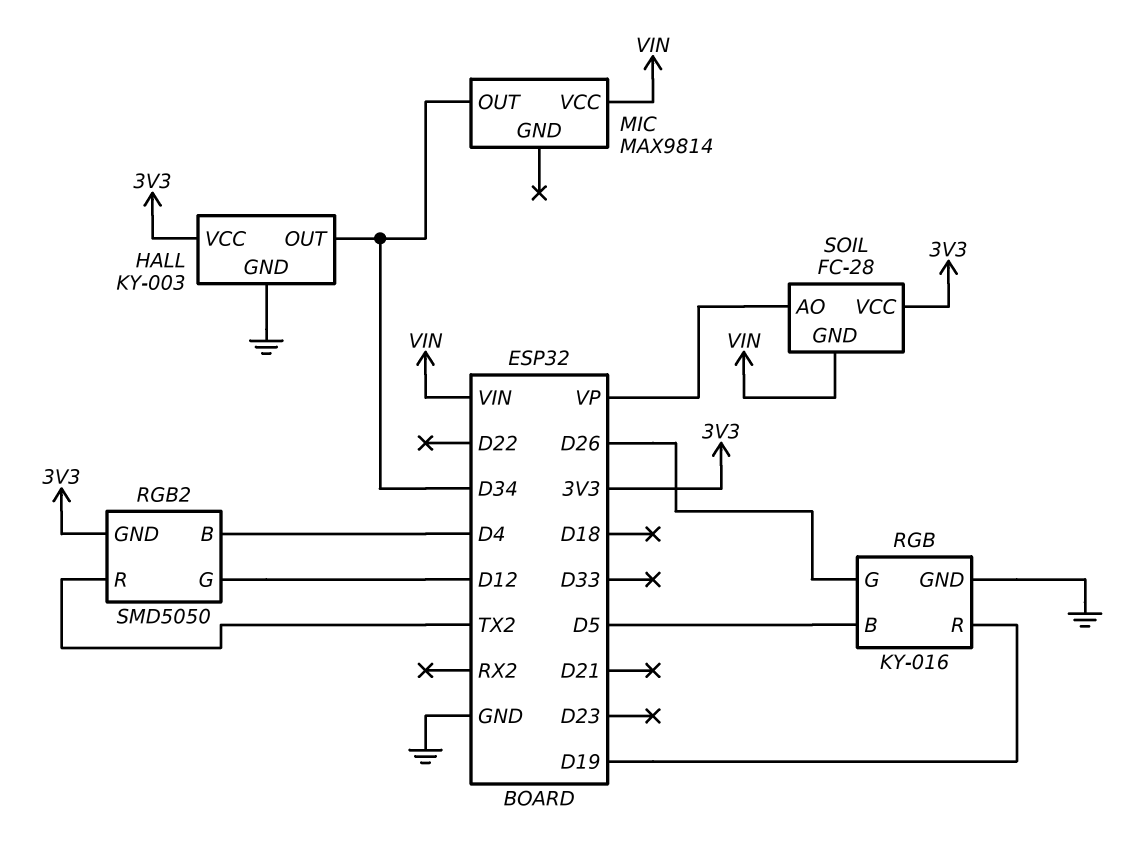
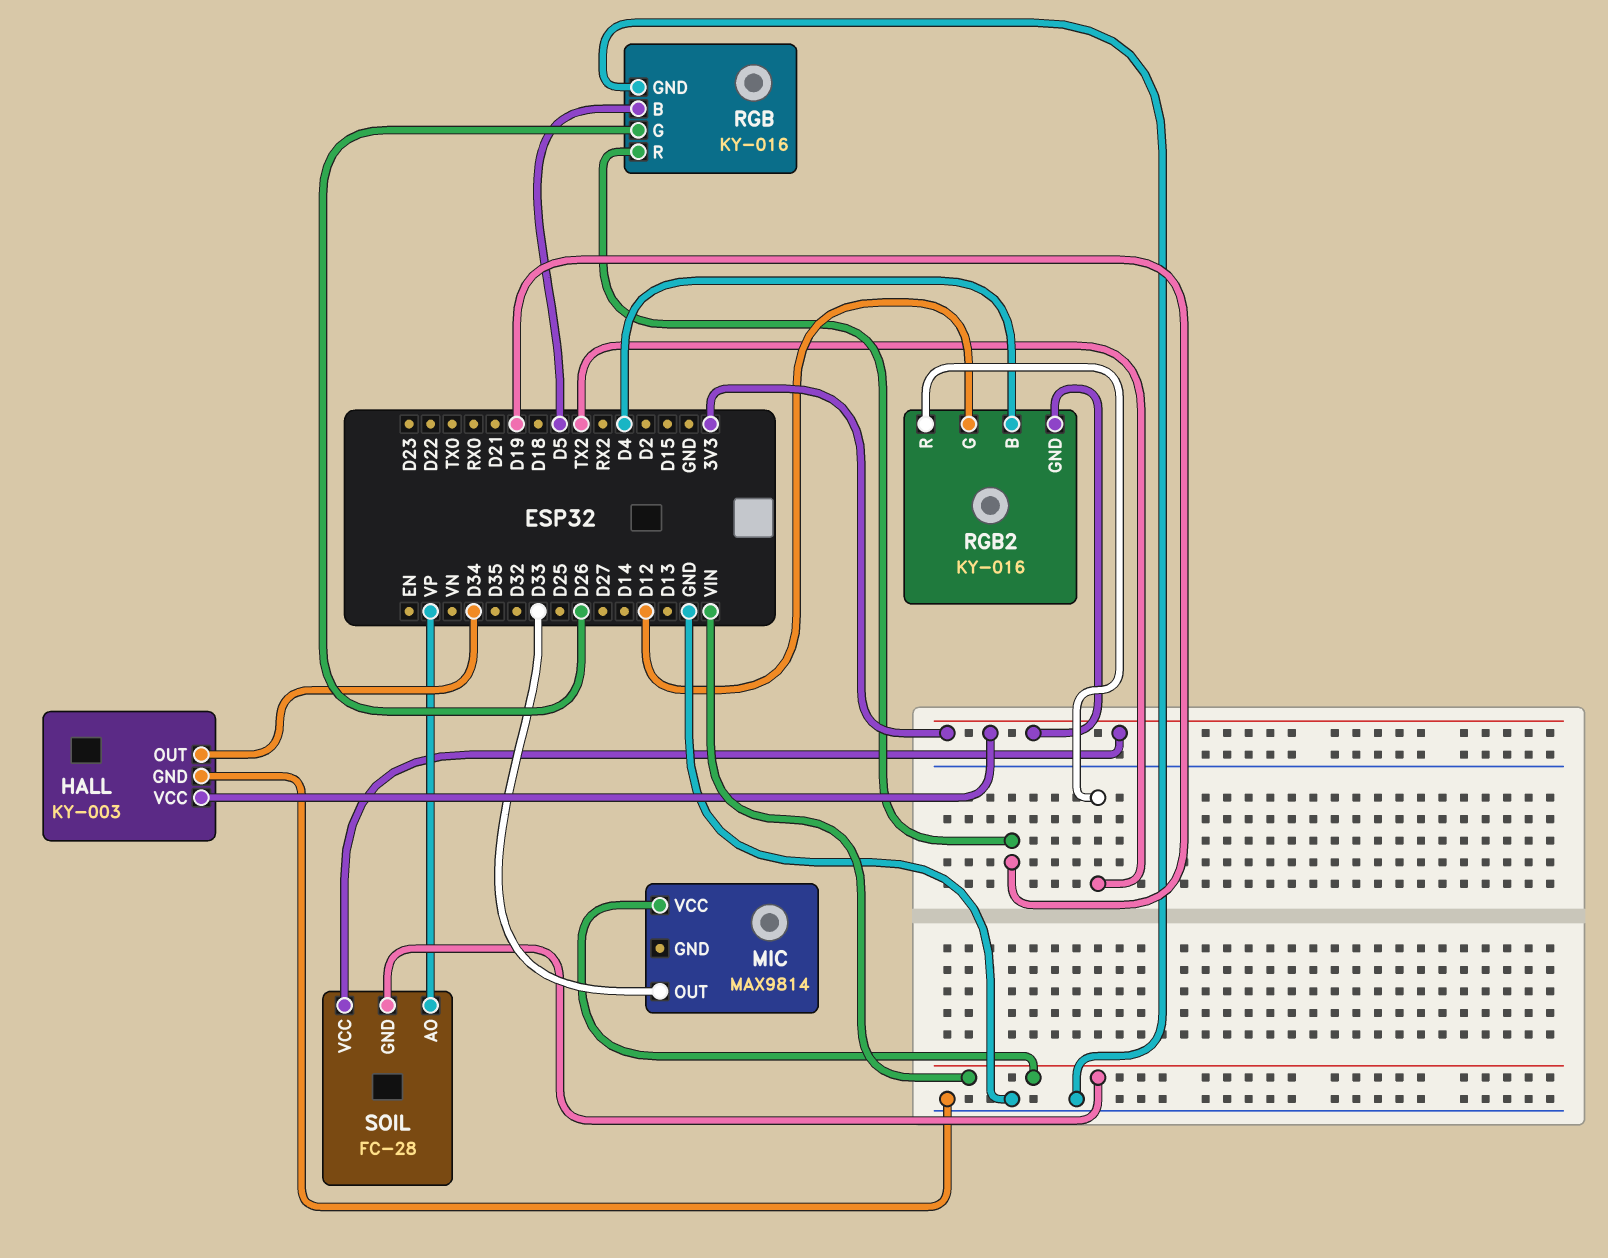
MIC pin OUT: D34 -> D33
RGB2: SMD5050 -> KY-016

